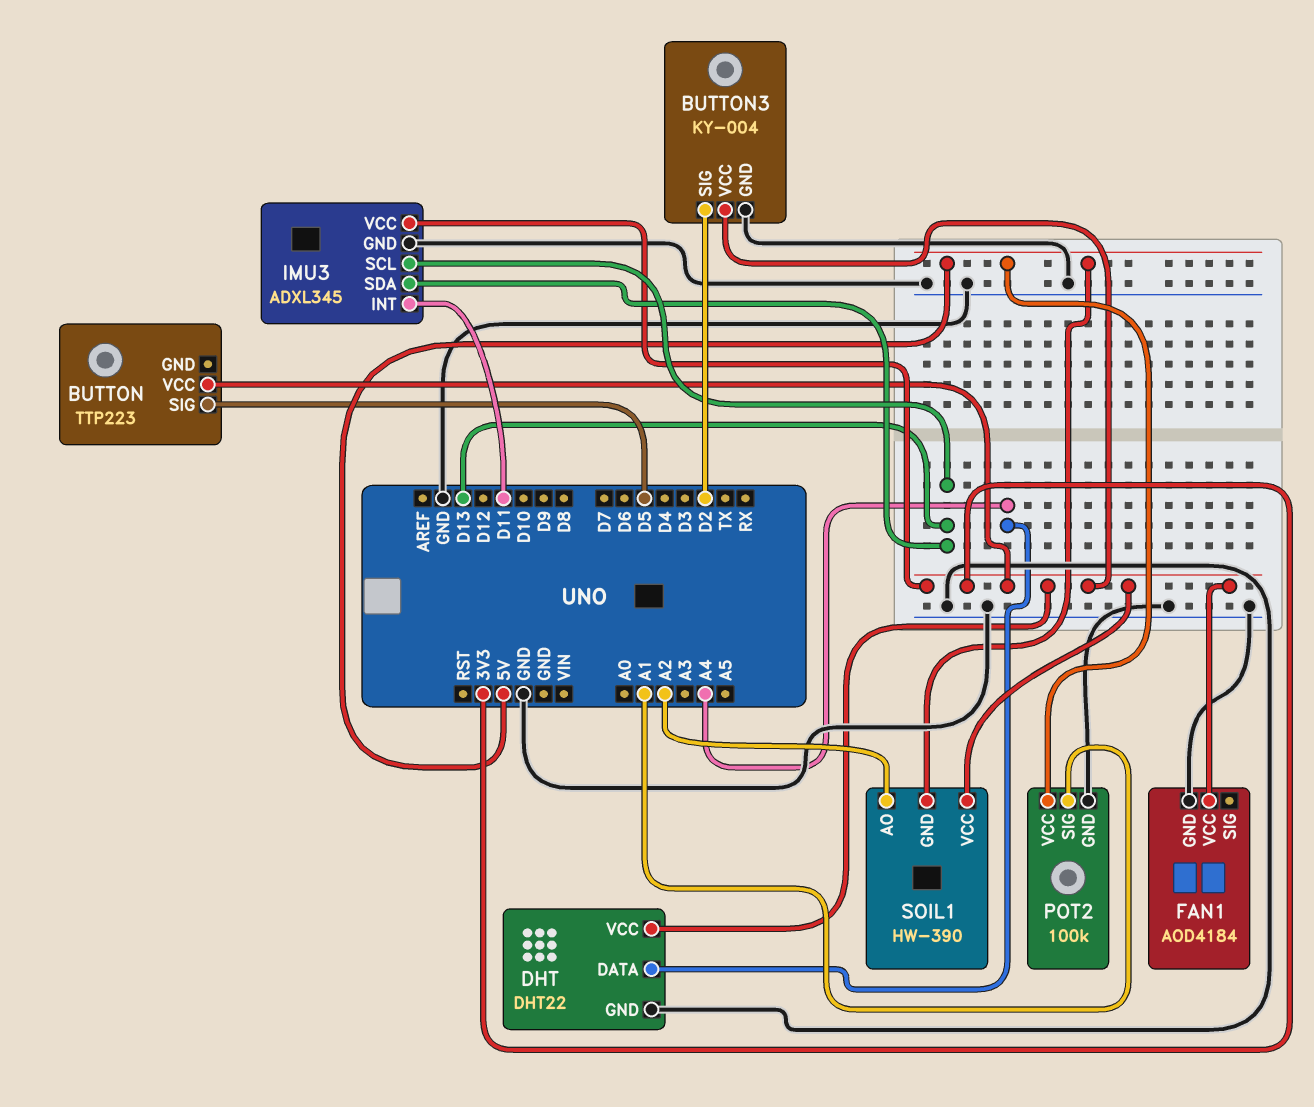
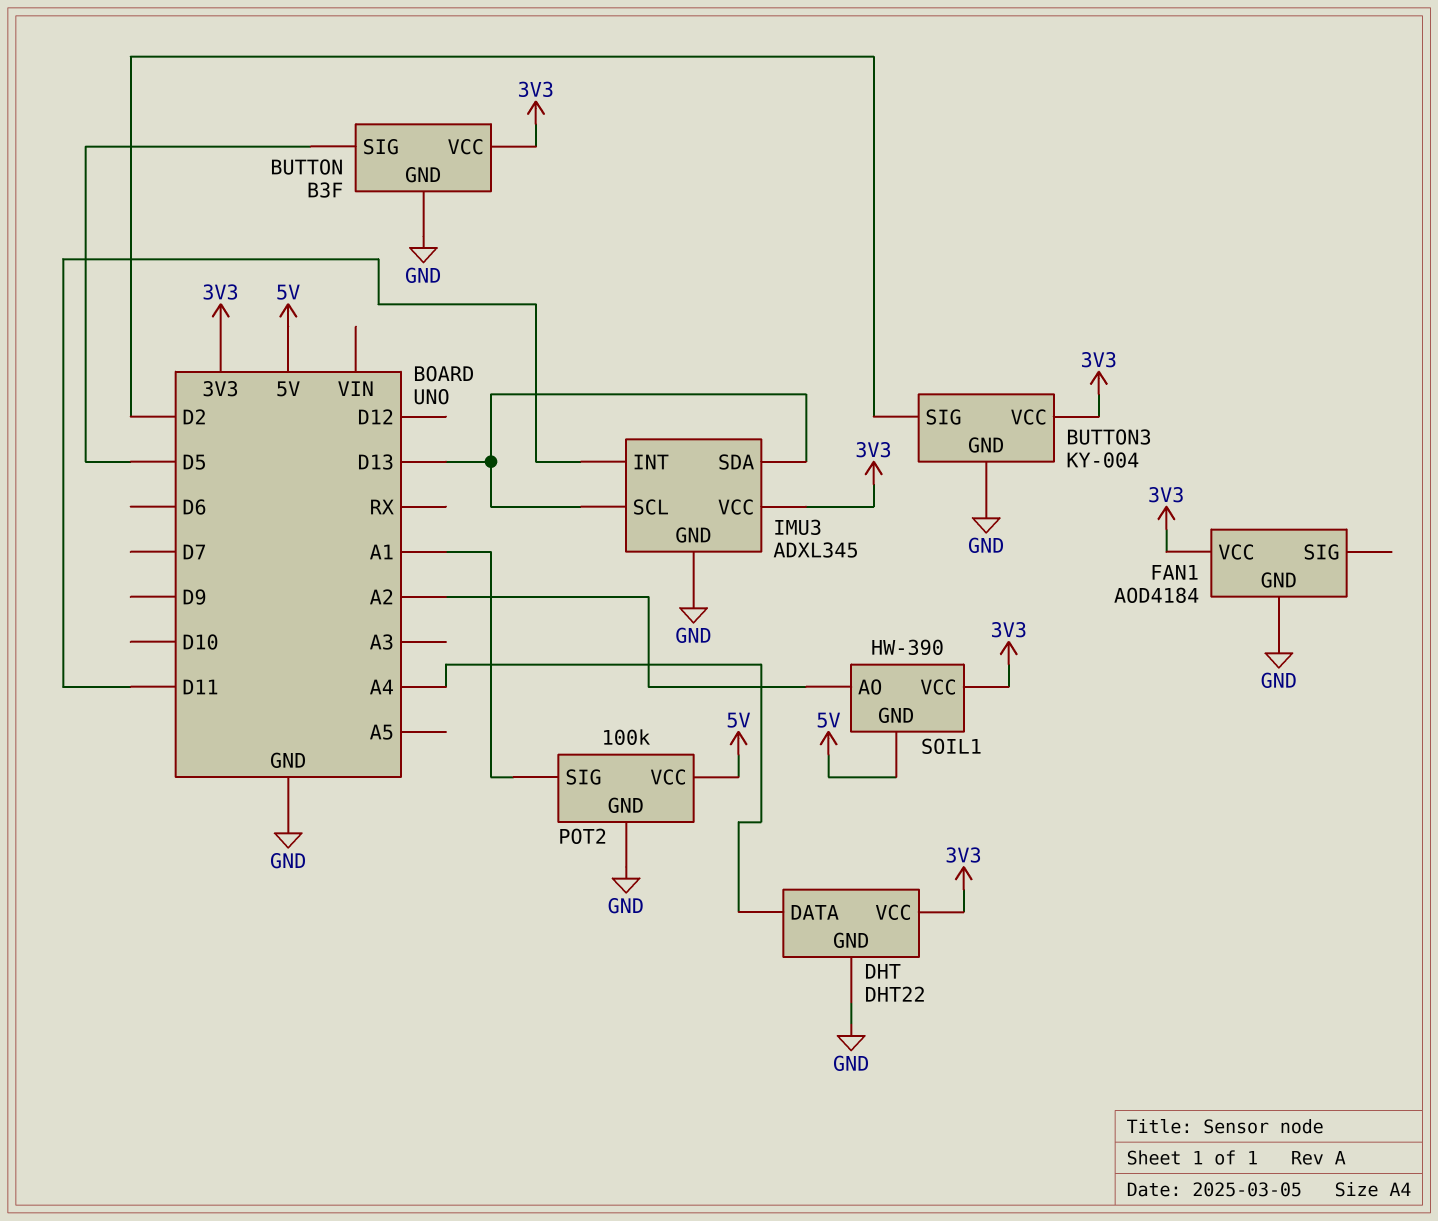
BUTTON: TTP223 -> B3F
BUTTON pin GND: none -> GND

